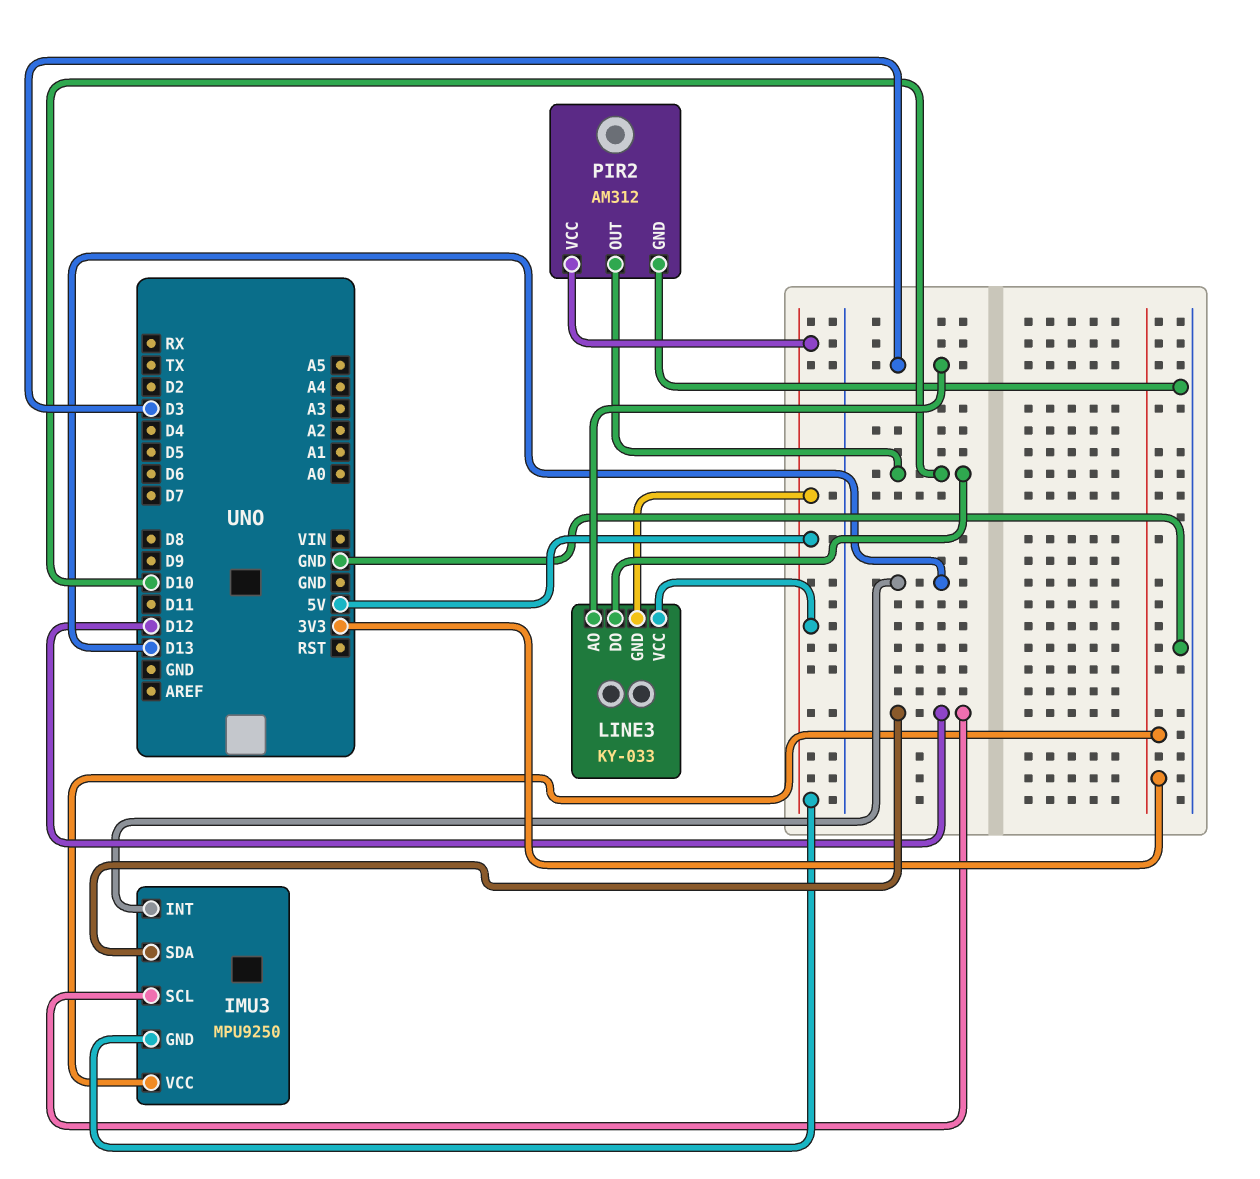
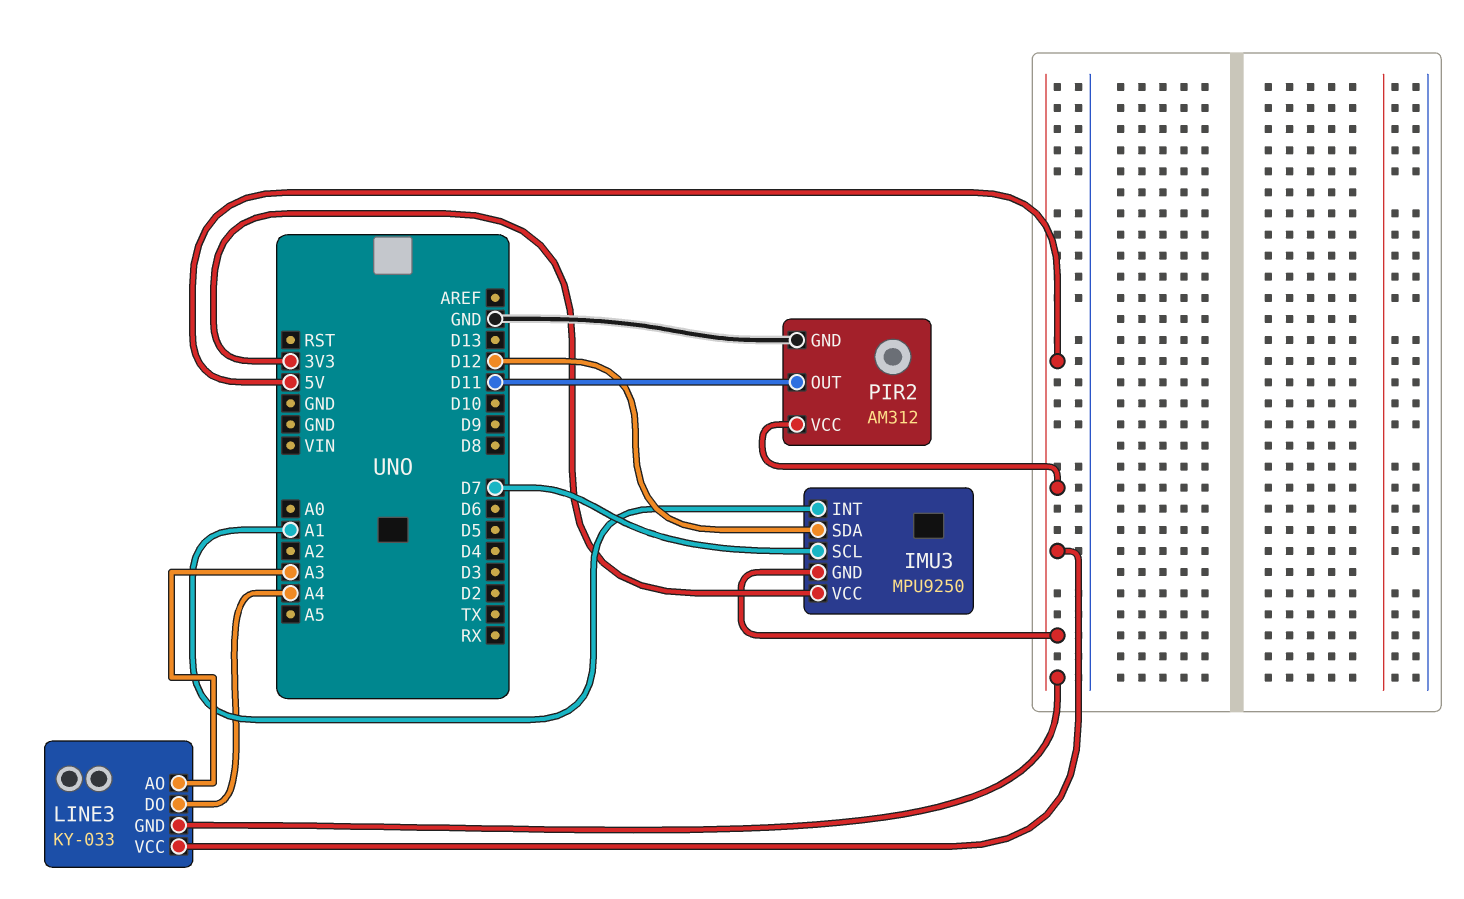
IMU3 pin INT: D13 -> A1
IMU3 pin SCL: D12 -> D7
LINE3 pin AO: D3 -> A3
LINE3 pin DO: D10 -> A4
PIR2 pin OUT: D10 -> D11

